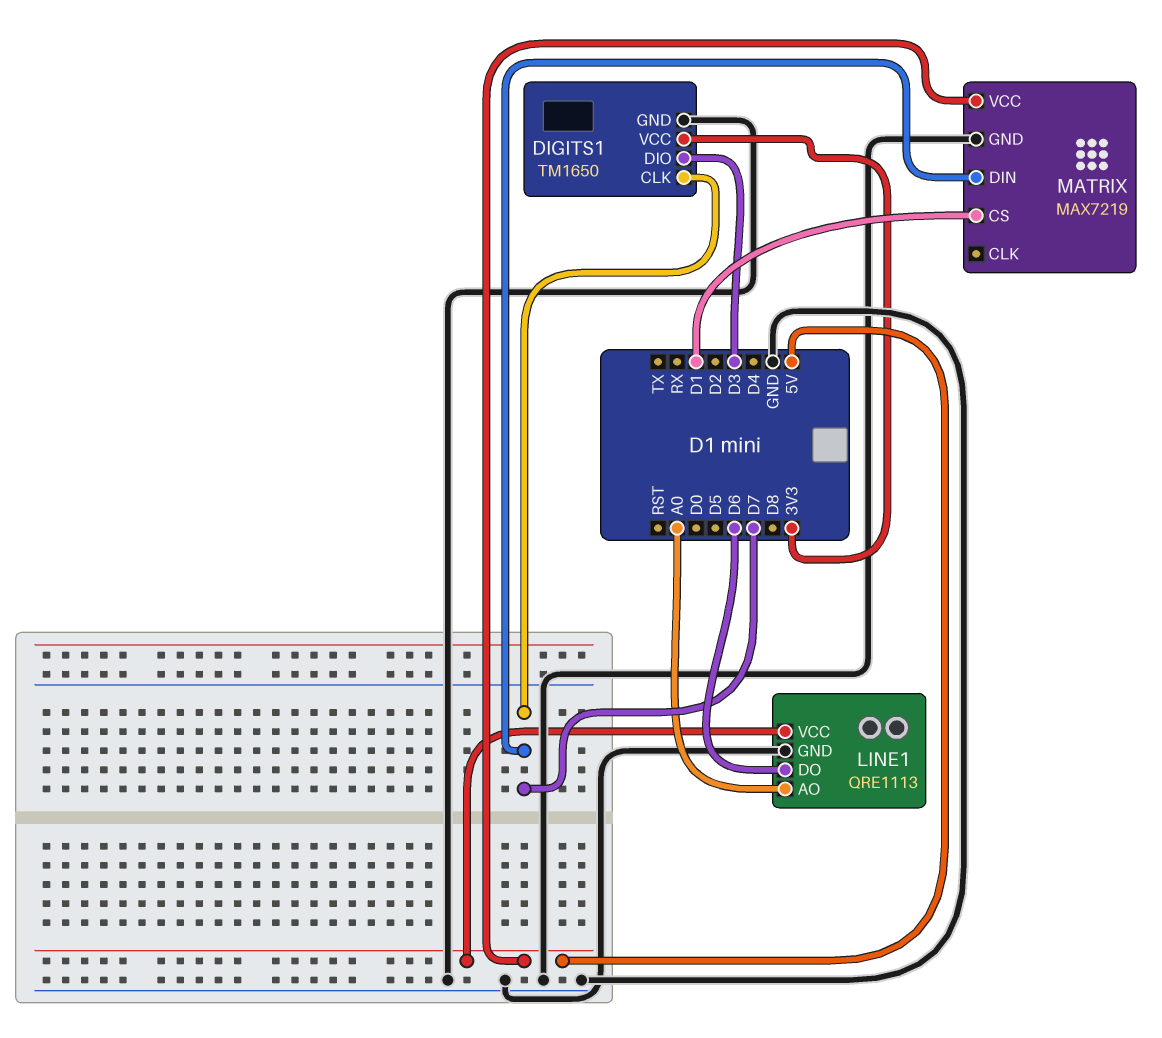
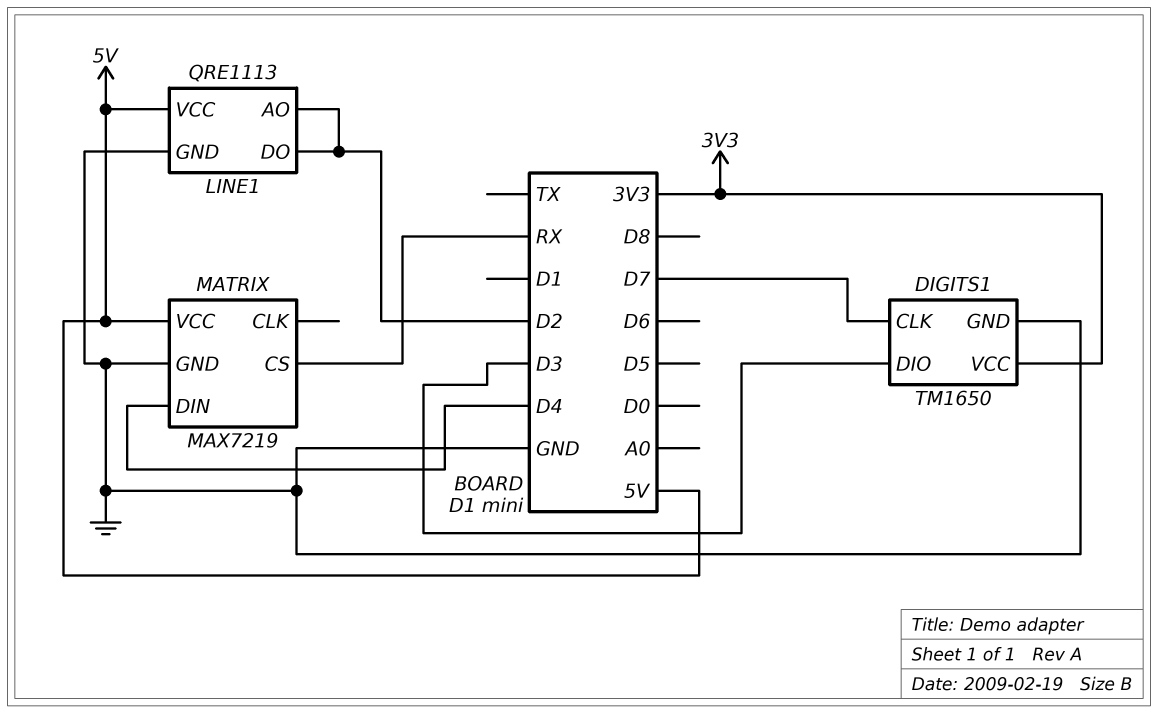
LINE1 pin AO: A0 -> D2
LINE1 pin DO: D6 -> D2
MATRIX pin CS: D1 -> RX
MATRIX pin DIN: D7 -> D4

